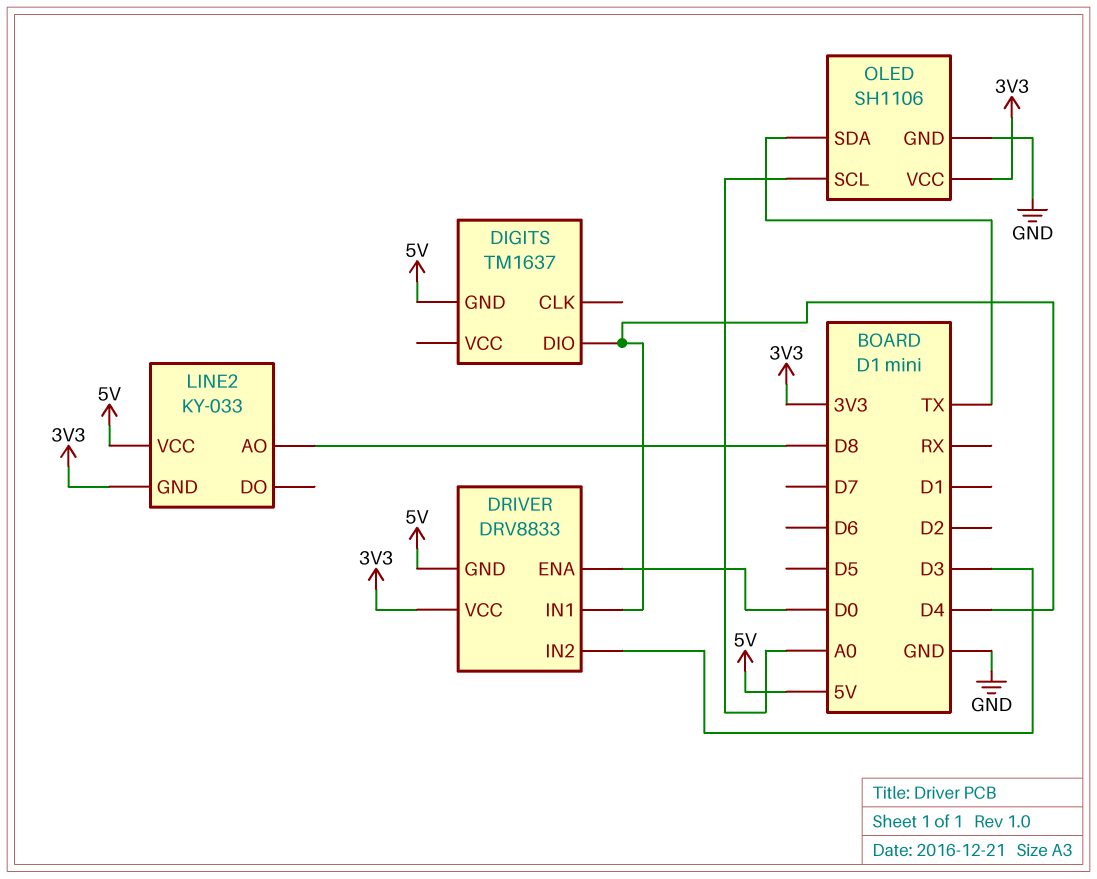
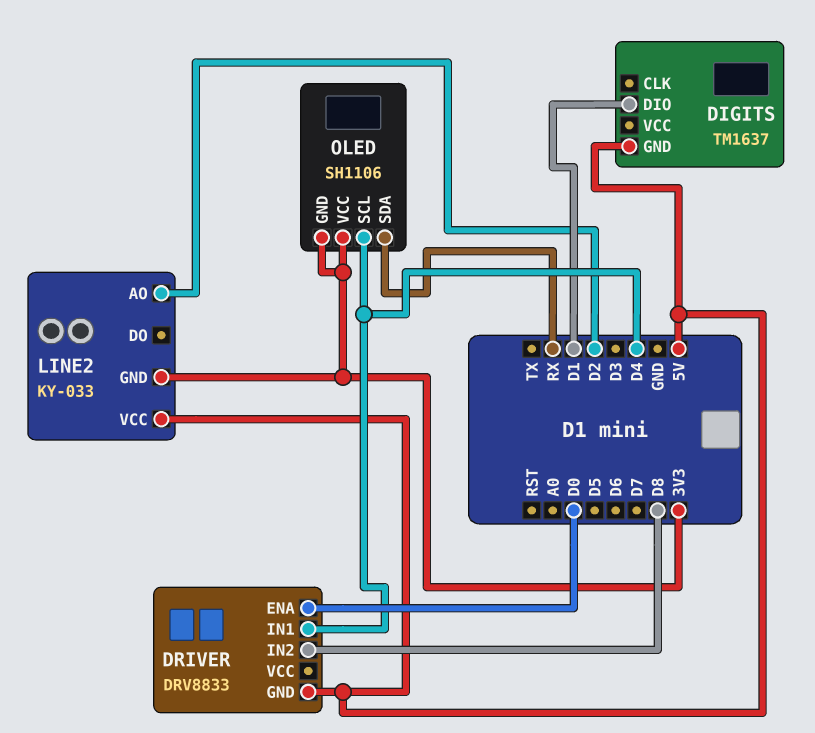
DIGITS pin DIO: D4 -> D1
DRIVER pin IN2: D3 -> D8
DRIVER pin VCC: 3V3 -> none
LINE2 pin AO: D8 -> D2
OLED pin GND: GND -> 3V3
OLED pin SCL: A0 -> D4
OLED pin SDA: TX -> RX

